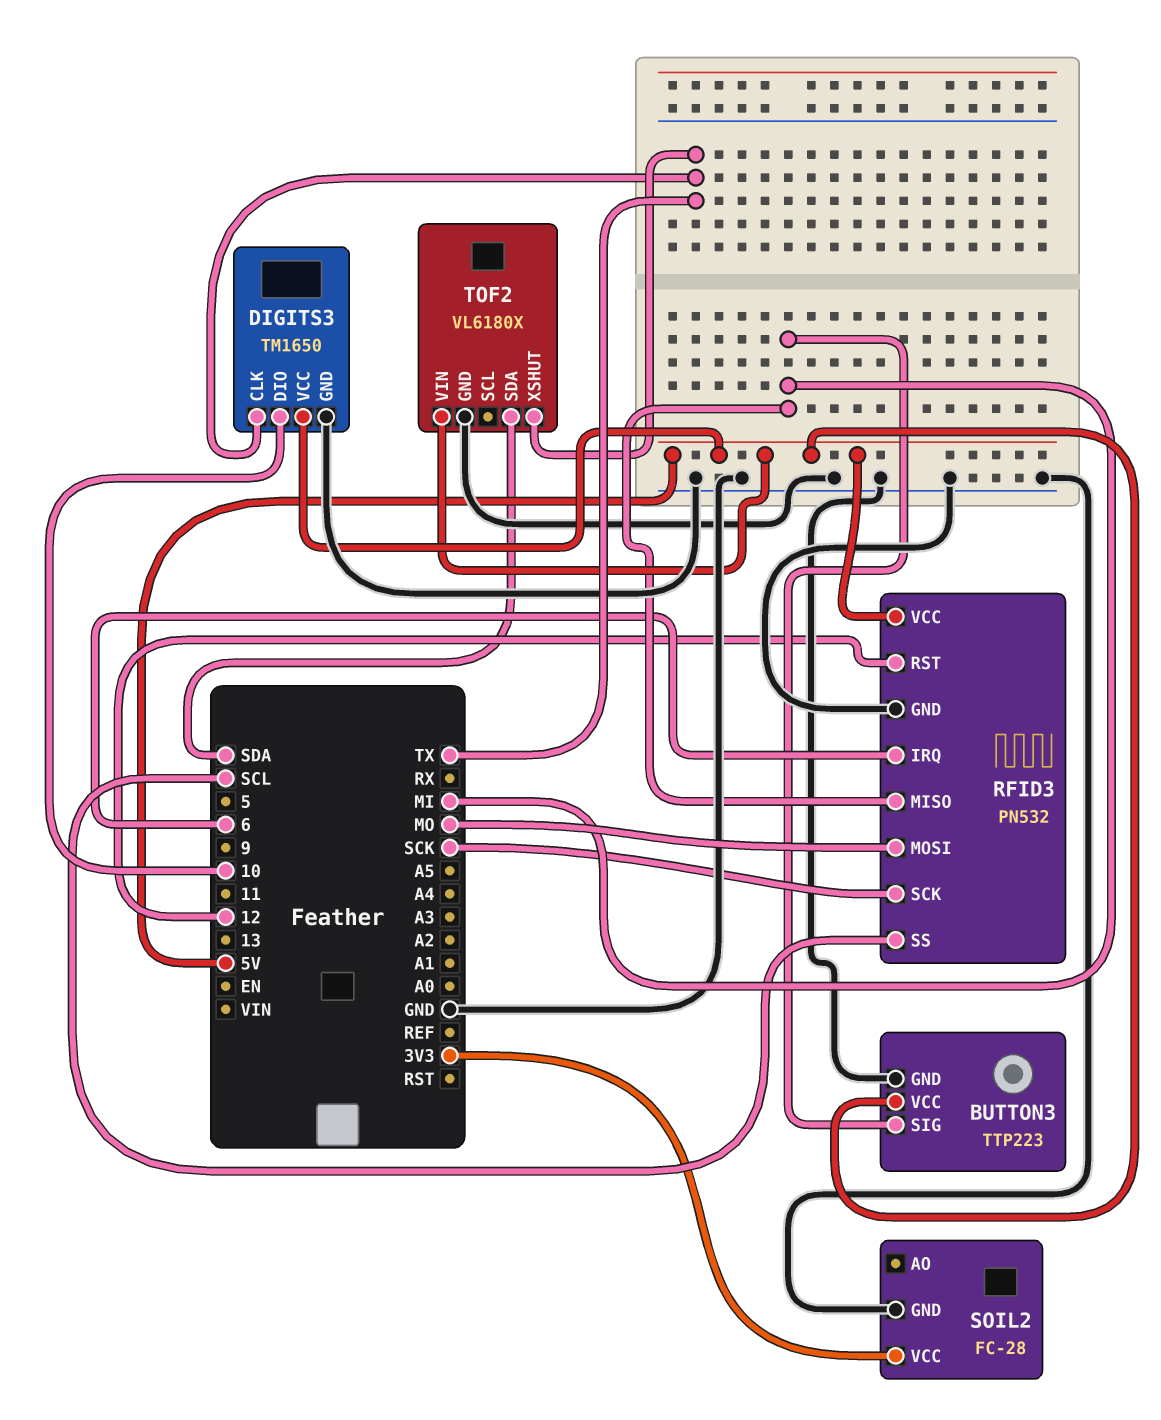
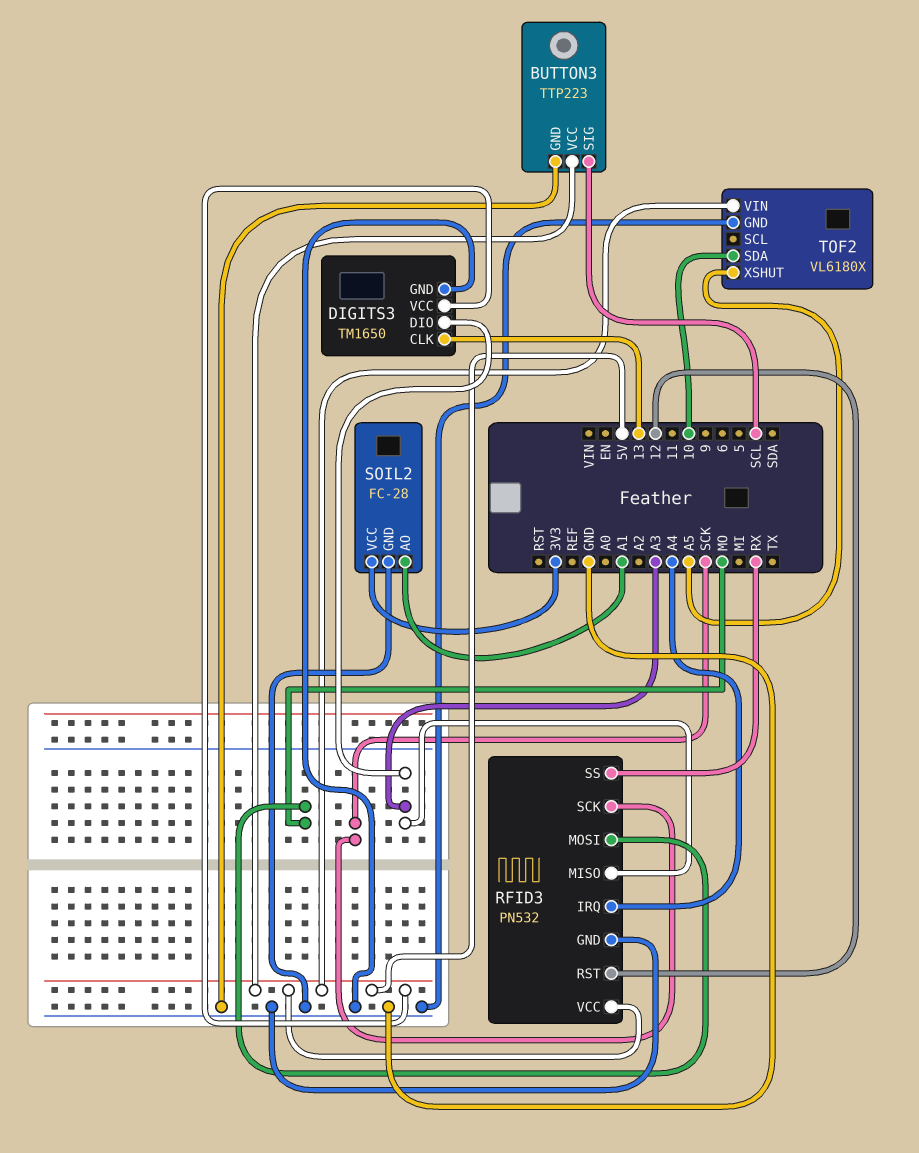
BUTTON3 pin SIG: MI -> SCL
DIGITS3 pin CLK: TX -> 13
DIGITS3 pin DIO: 10 -> A3
RFID3 pin IRQ: 6 -> A4
RFID3 pin MISO: MI -> A3
RFID3 pin SS: SCL -> RX
SOIL2 pin AO: none -> A1
TOF2 pin SDA: SDA -> 10
TOF2 pin XSHUT: TX -> A5

